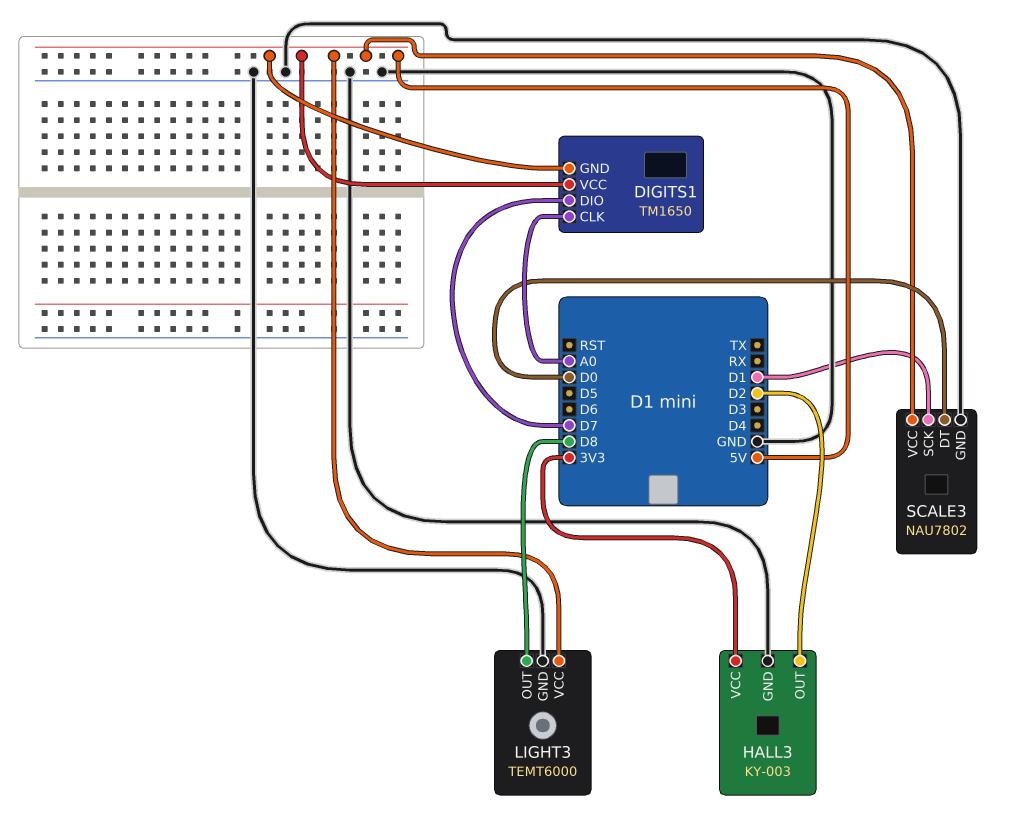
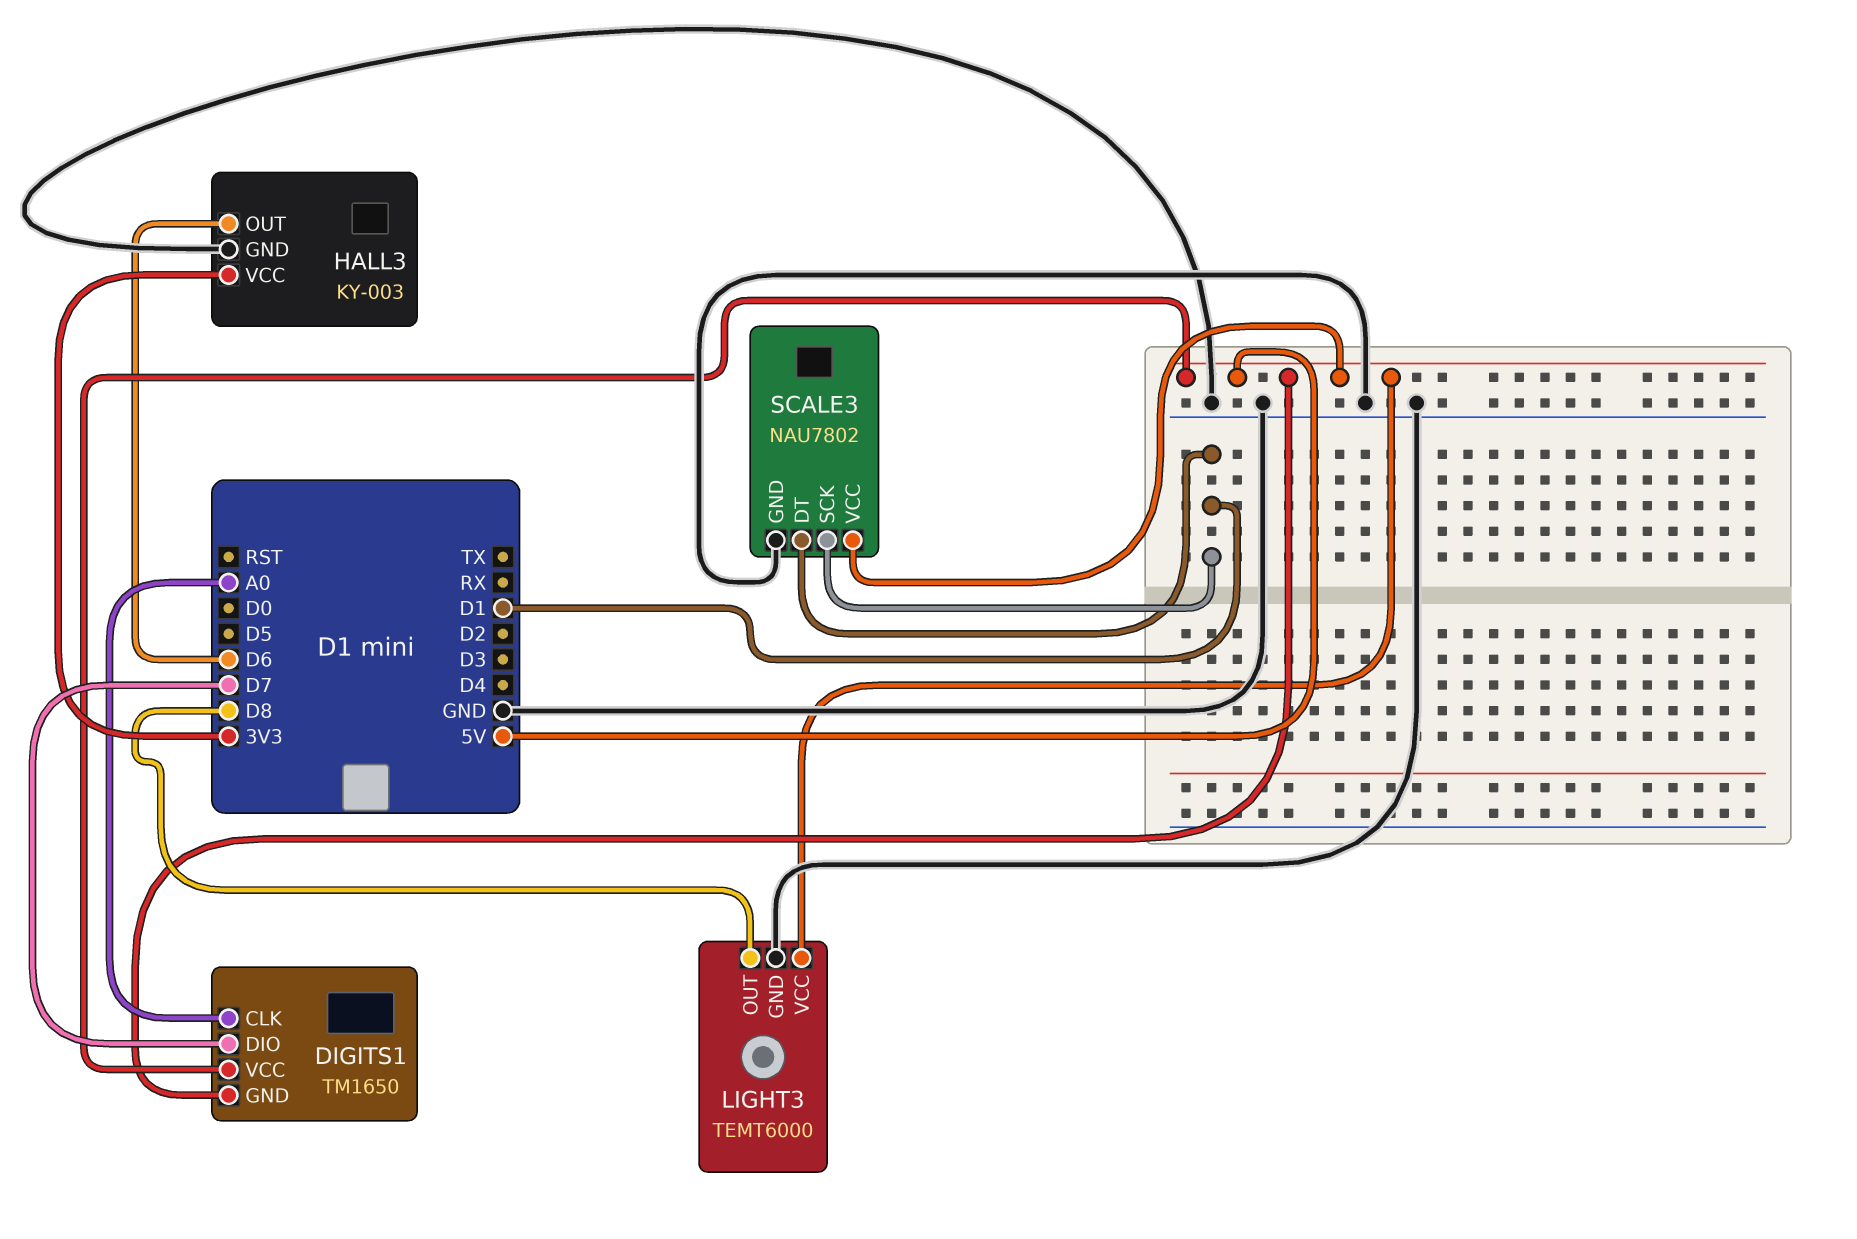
HALL3 pin OUT: D2 -> D6
SCALE3 pin DT: D0 -> D1

